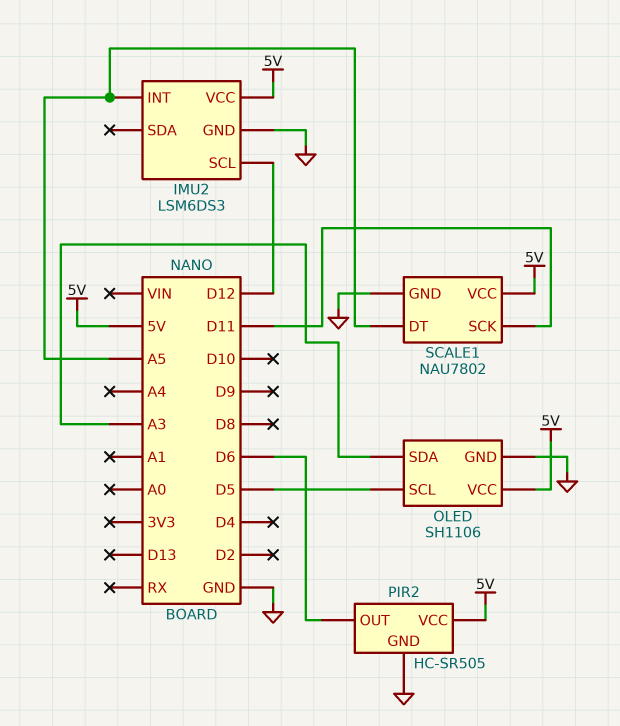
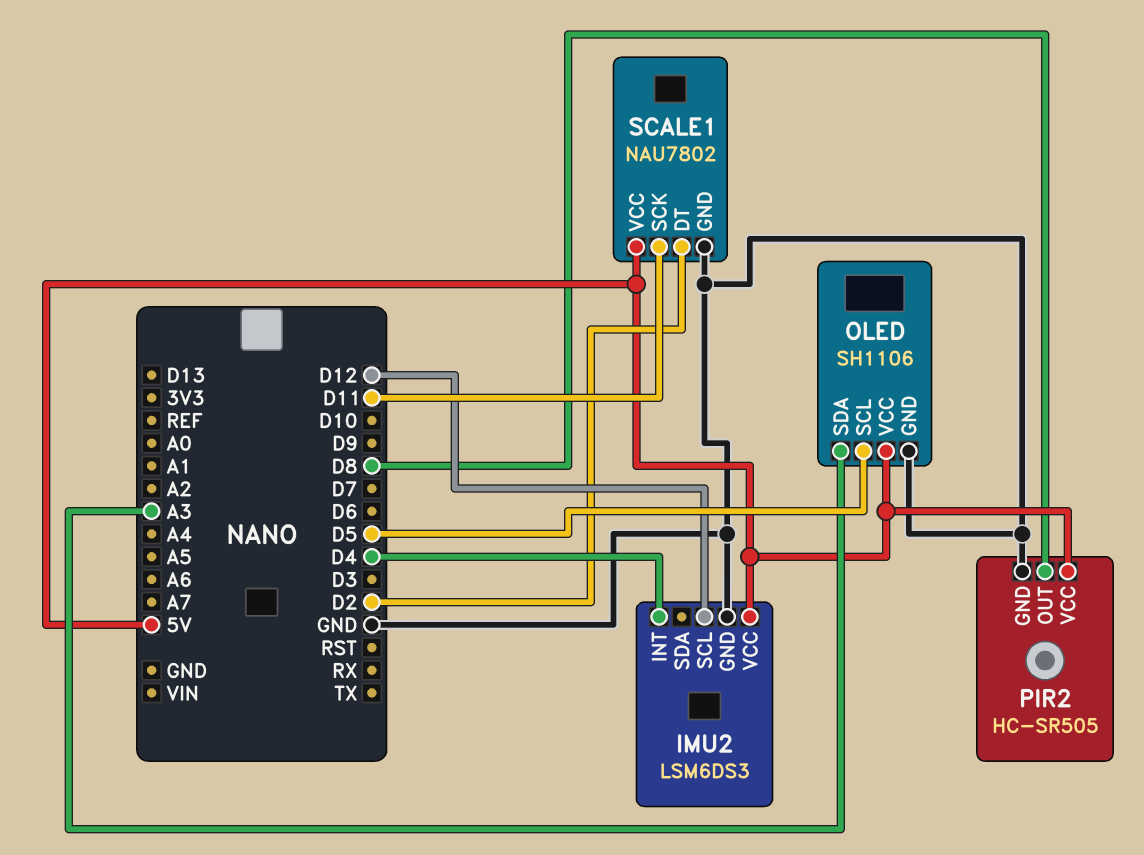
IMU2 pin INT: A5 -> D4
PIR2 pin OUT: D6 -> D8
SCALE1 pin DT: A5 -> D2

